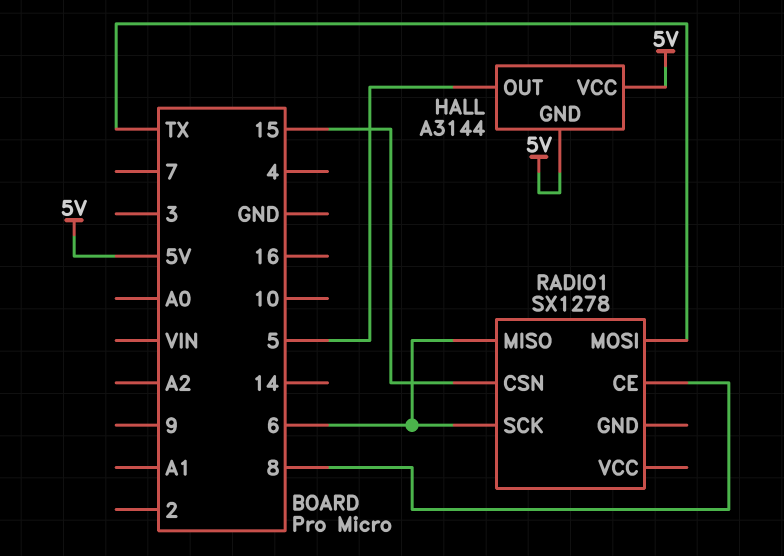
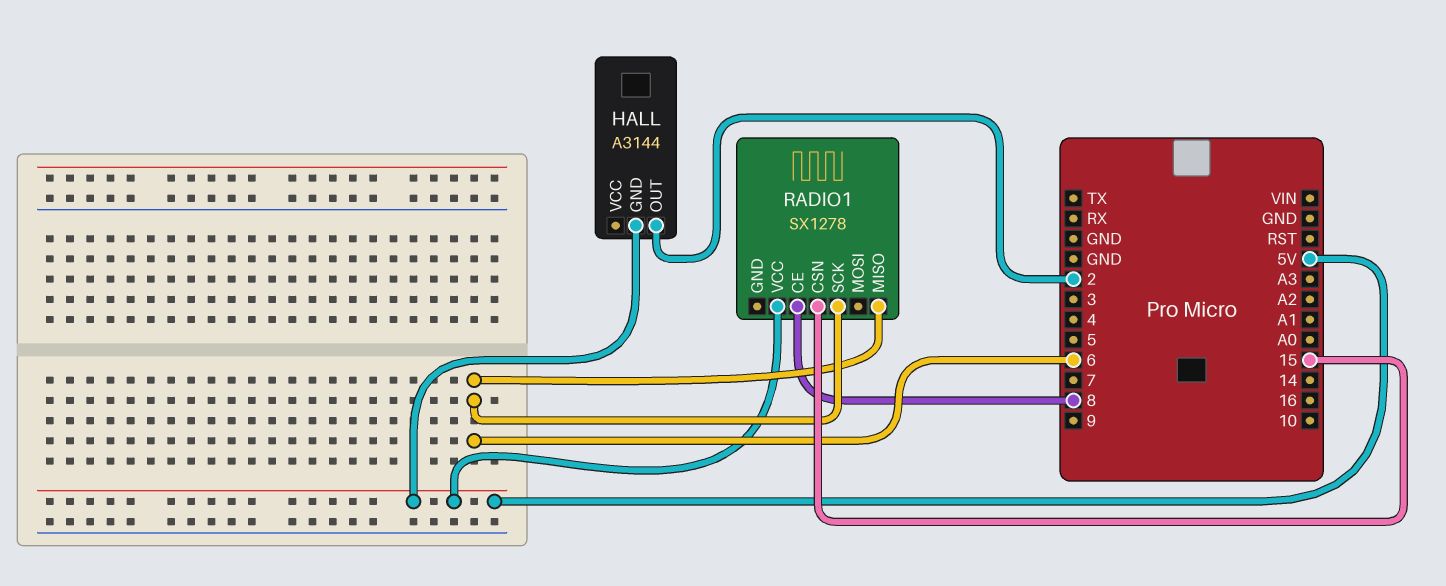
HALL pin OUT: 5 -> 2
HALL pin VCC: 5V -> none
RADIO1 pin MOSI: TX -> none
RADIO1 pin VCC: none -> 5V

